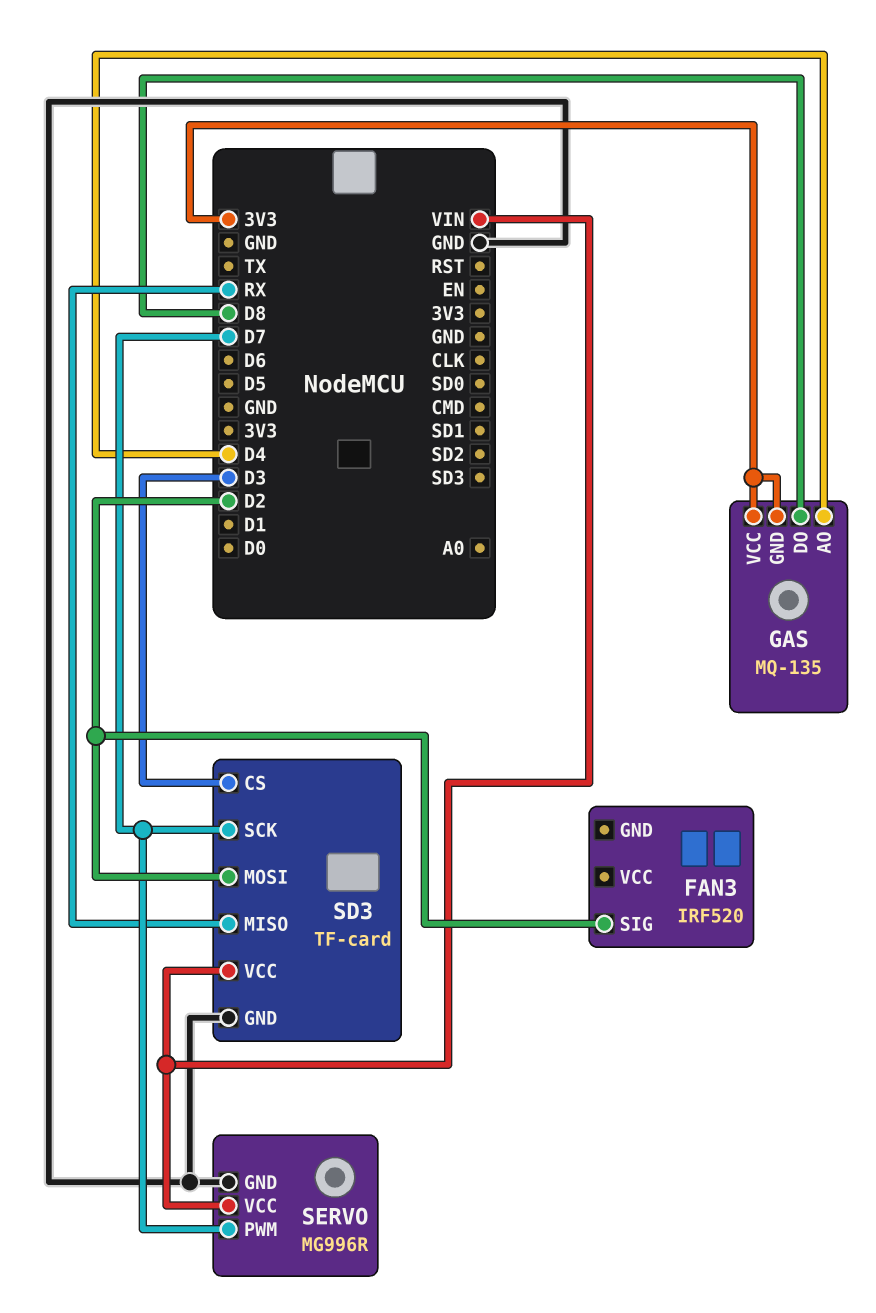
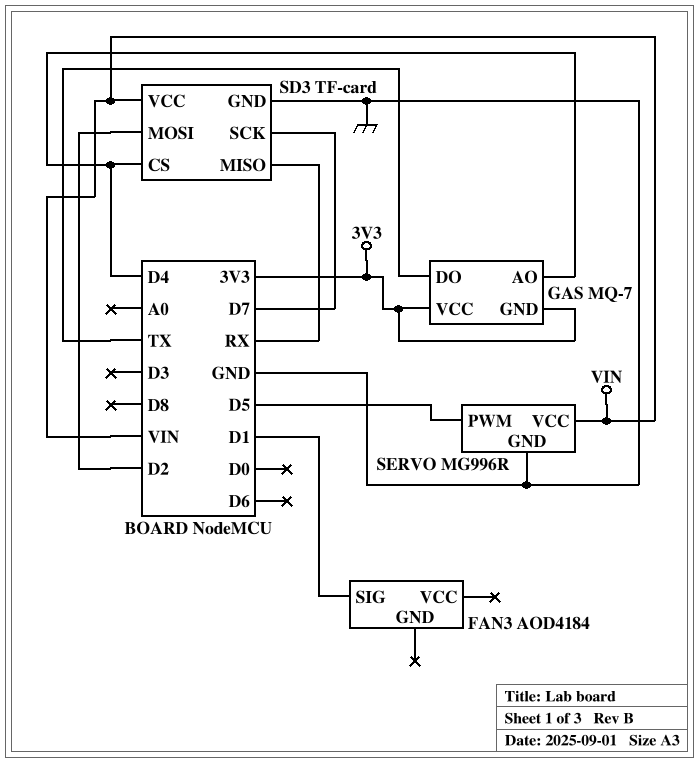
FAN3: IRF520 -> AOD4184
FAN3 pin SIG: D2 -> D1
GAS: MQ-135 -> MQ-7
GAS pin DO: D8 -> TX
SD3 pin CS: D3 -> D4
SERVO pin PWM: D7 -> D5

